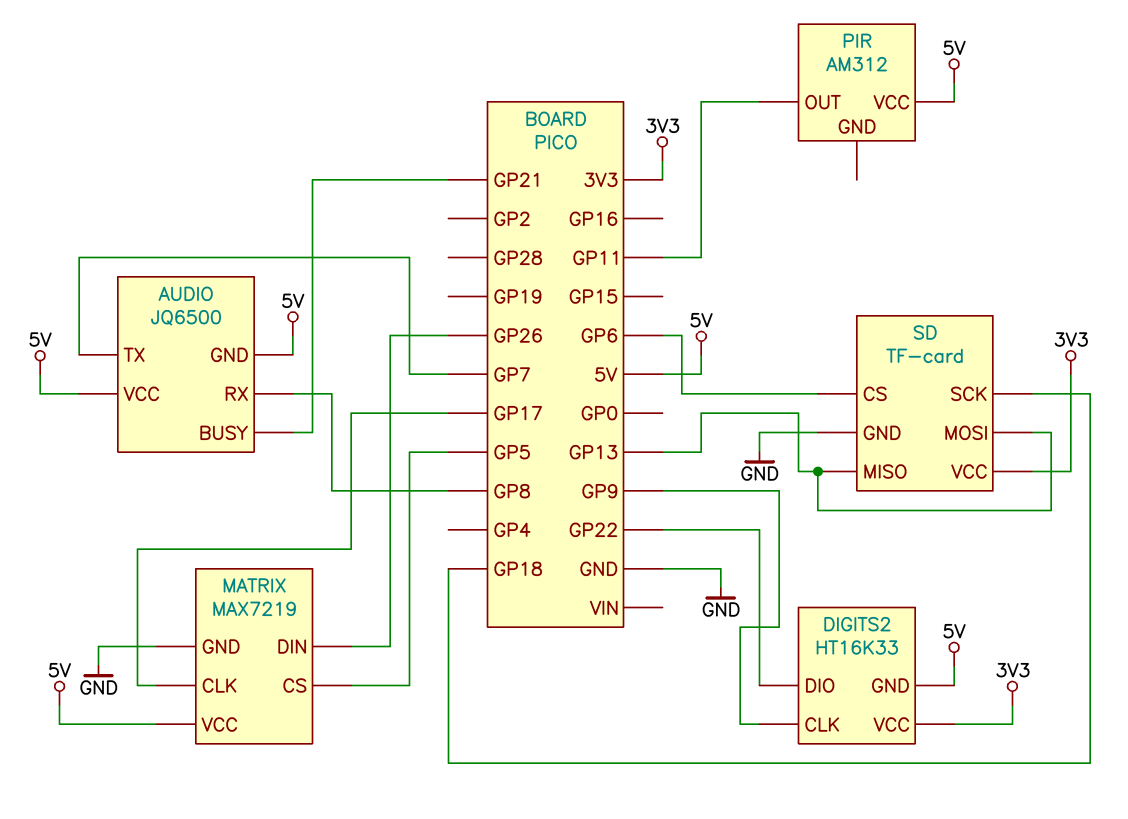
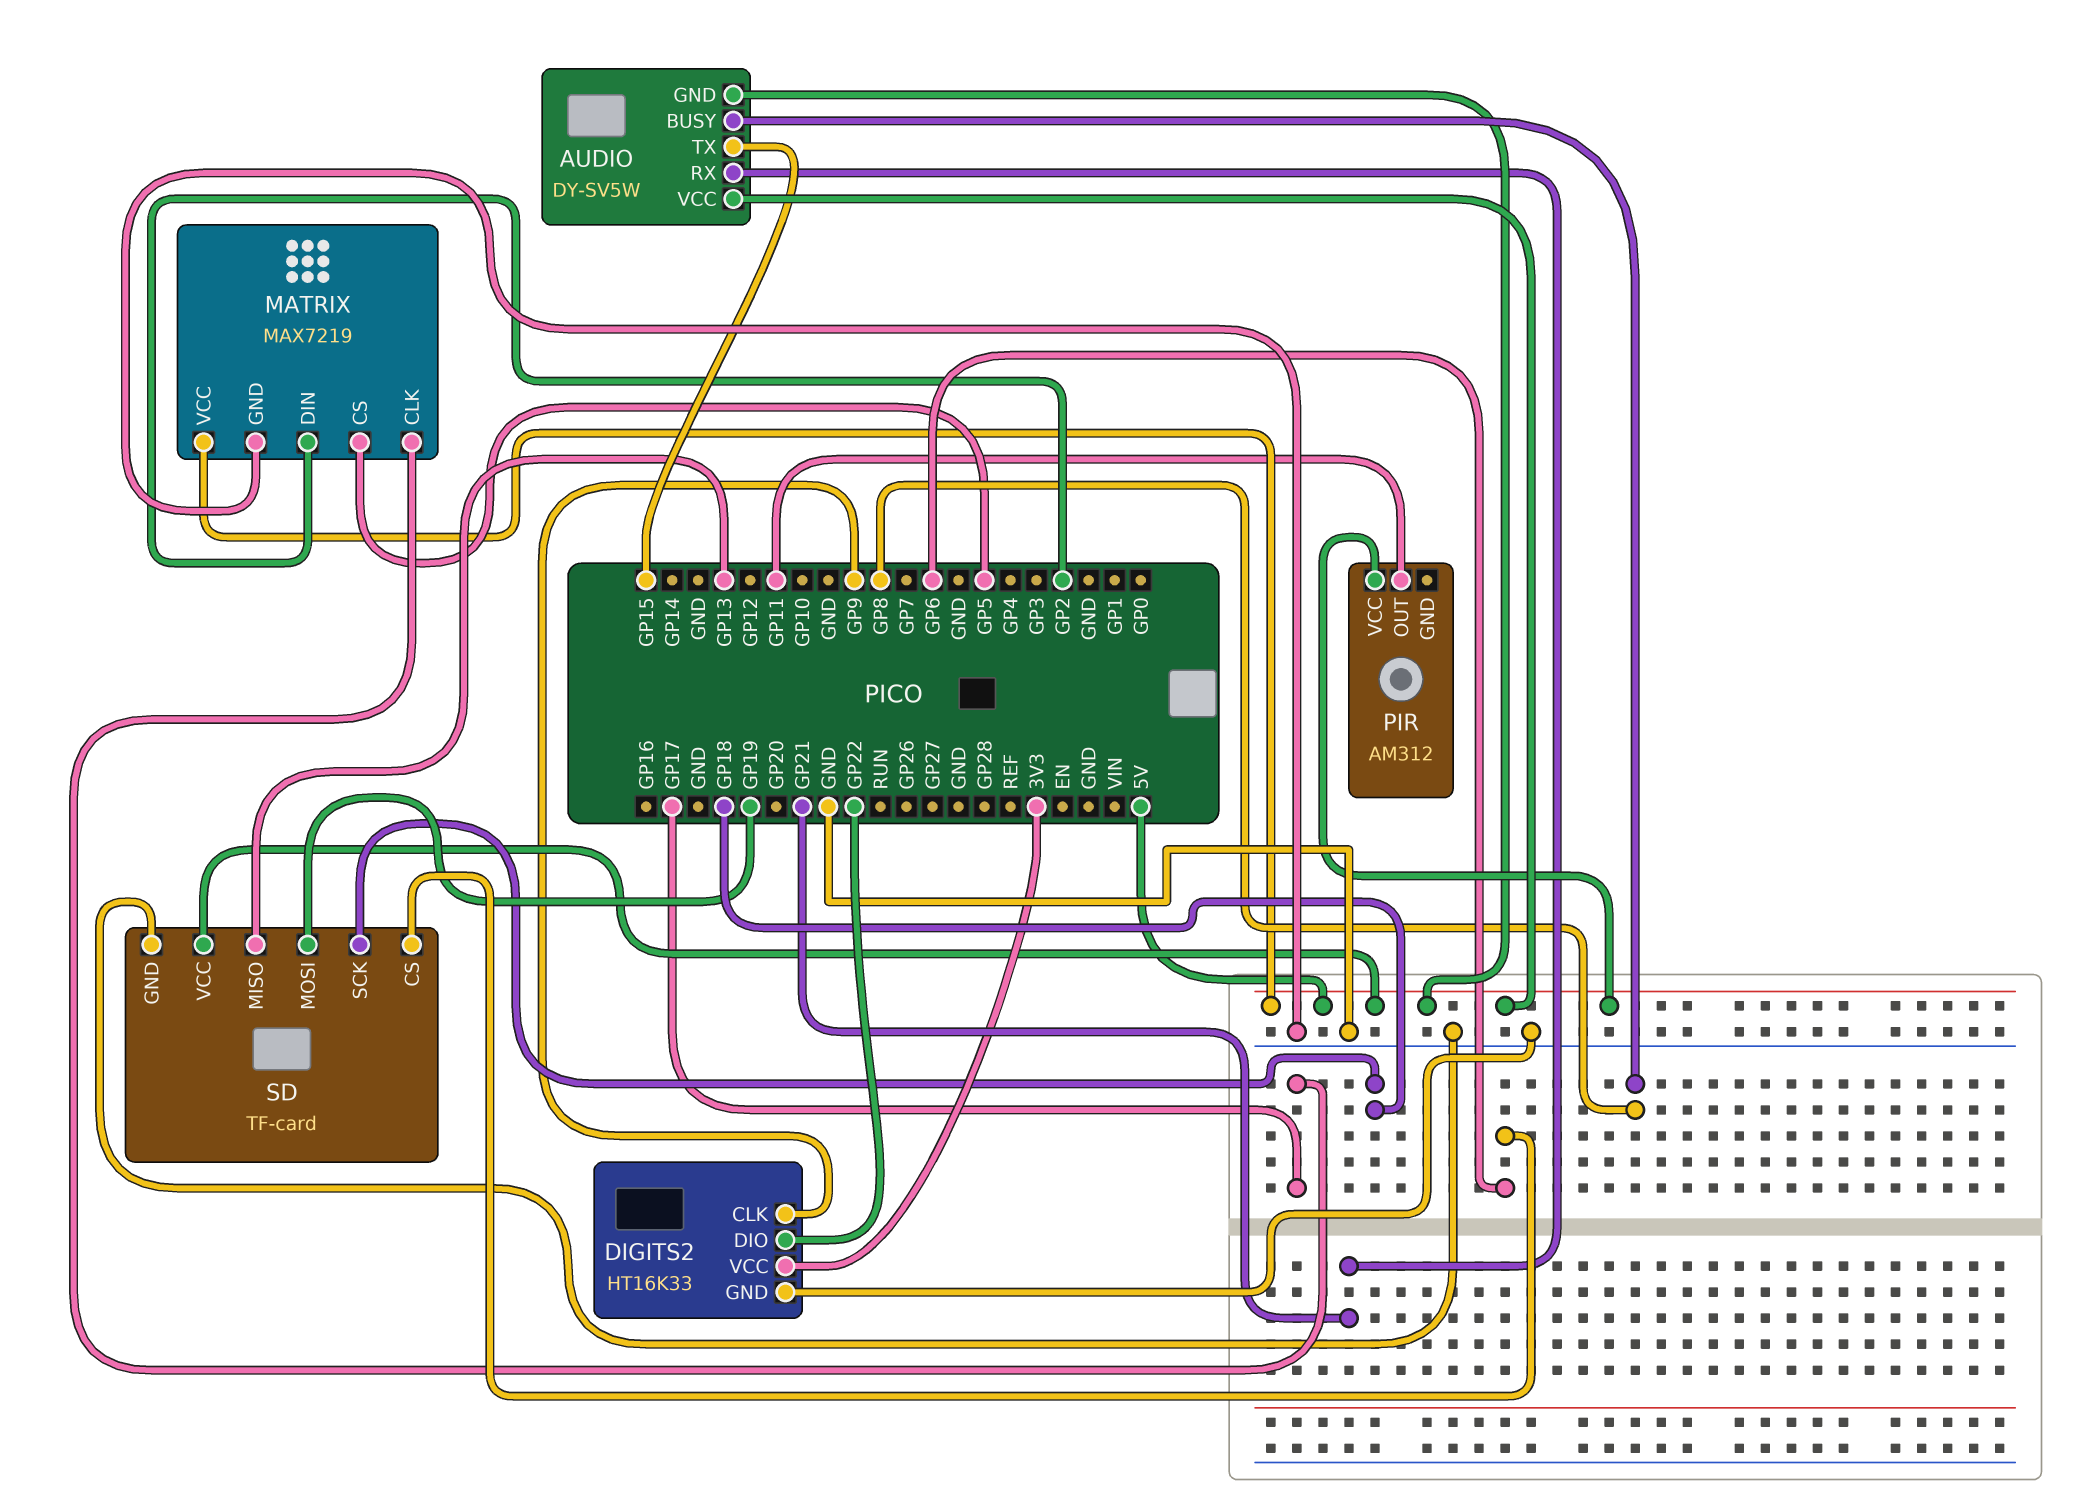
AUDIO: JQ6500 -> DY-SV5W
AUDIO pin BUSY: GP21 -> GP8
AUDIO pin RX: GP8 -> GP21
AUDIO pin TX: GP7 -> GP15
DIGITS2 pin GND: 5V -> GND
MATRIX pin DIN: GP26 -> GP2
SD pin MOSI: GP13 -> GP19
SD pin VCC: 3V3 -> 5V

